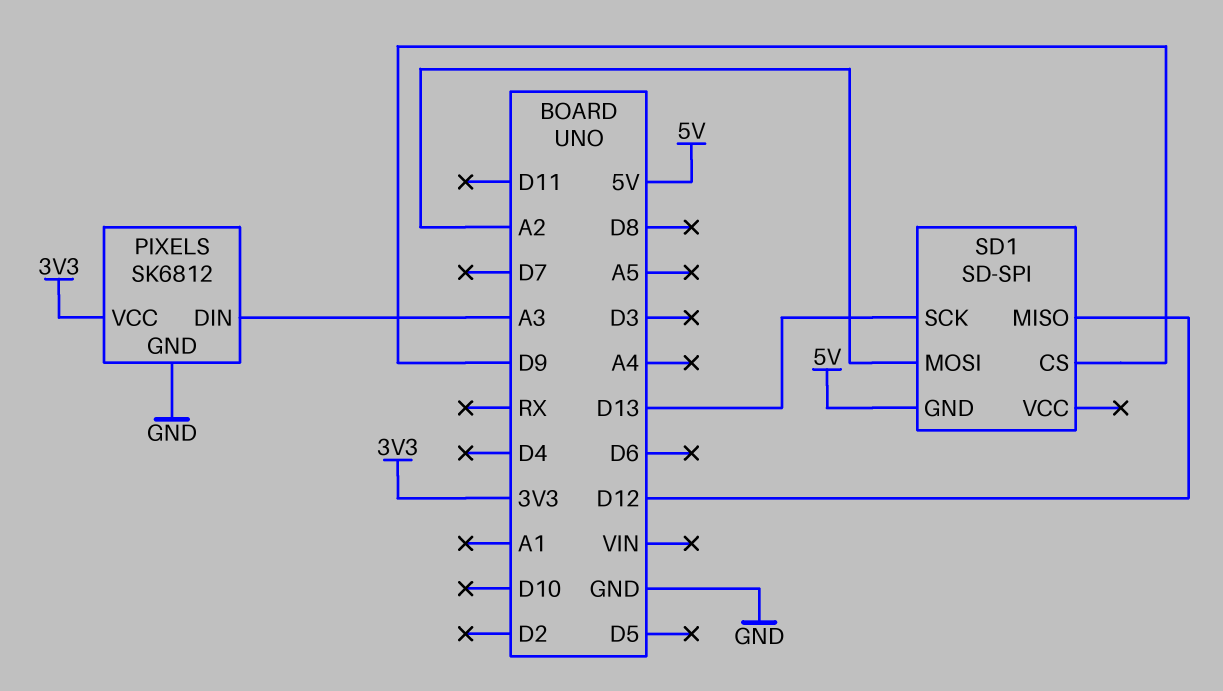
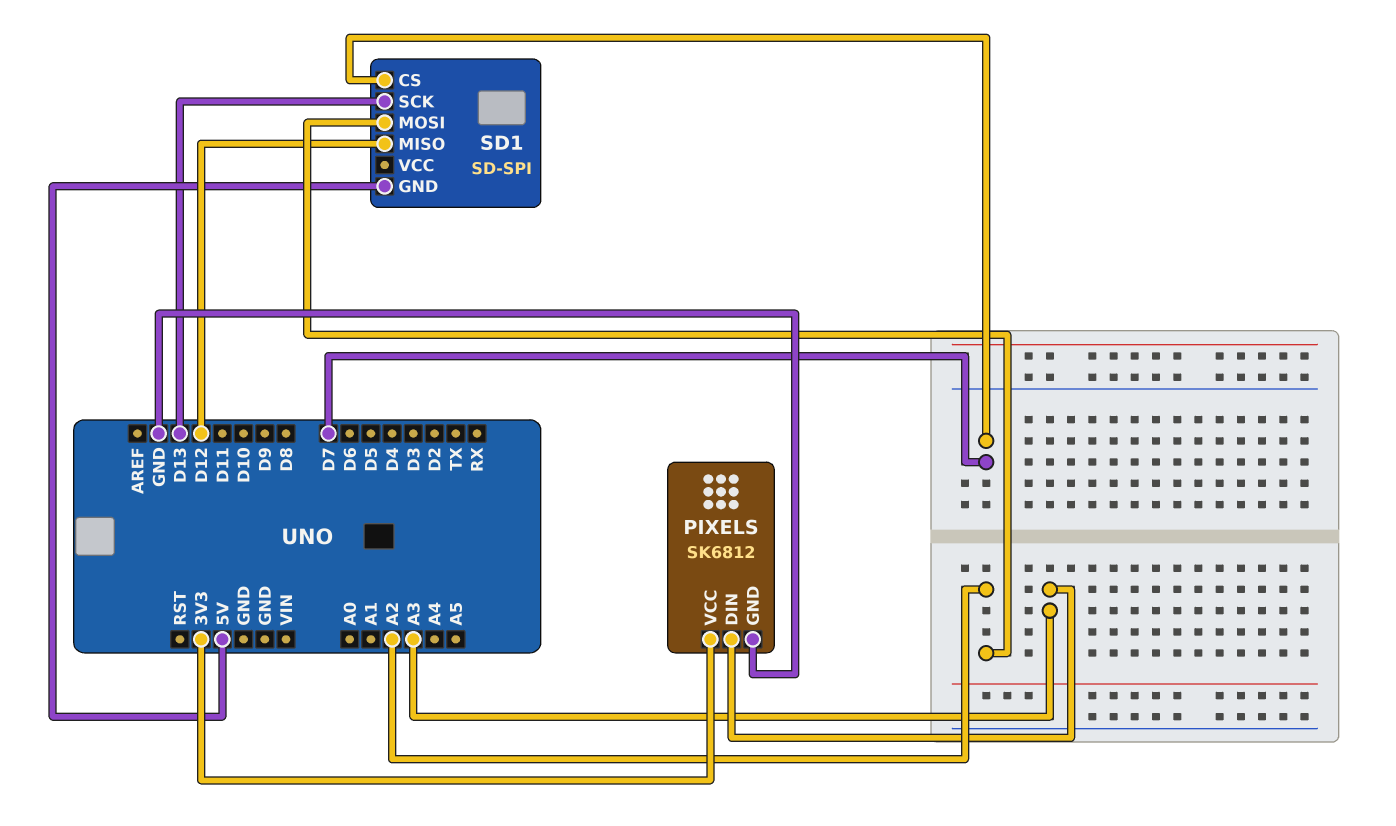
SD1 pin CS: D9 -> D7

